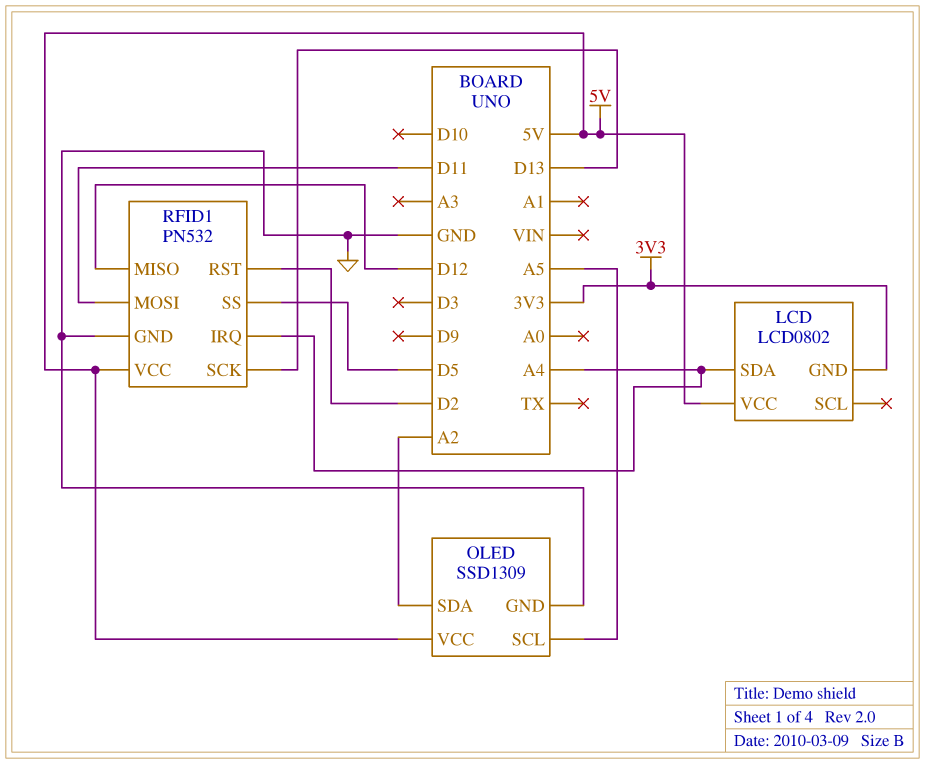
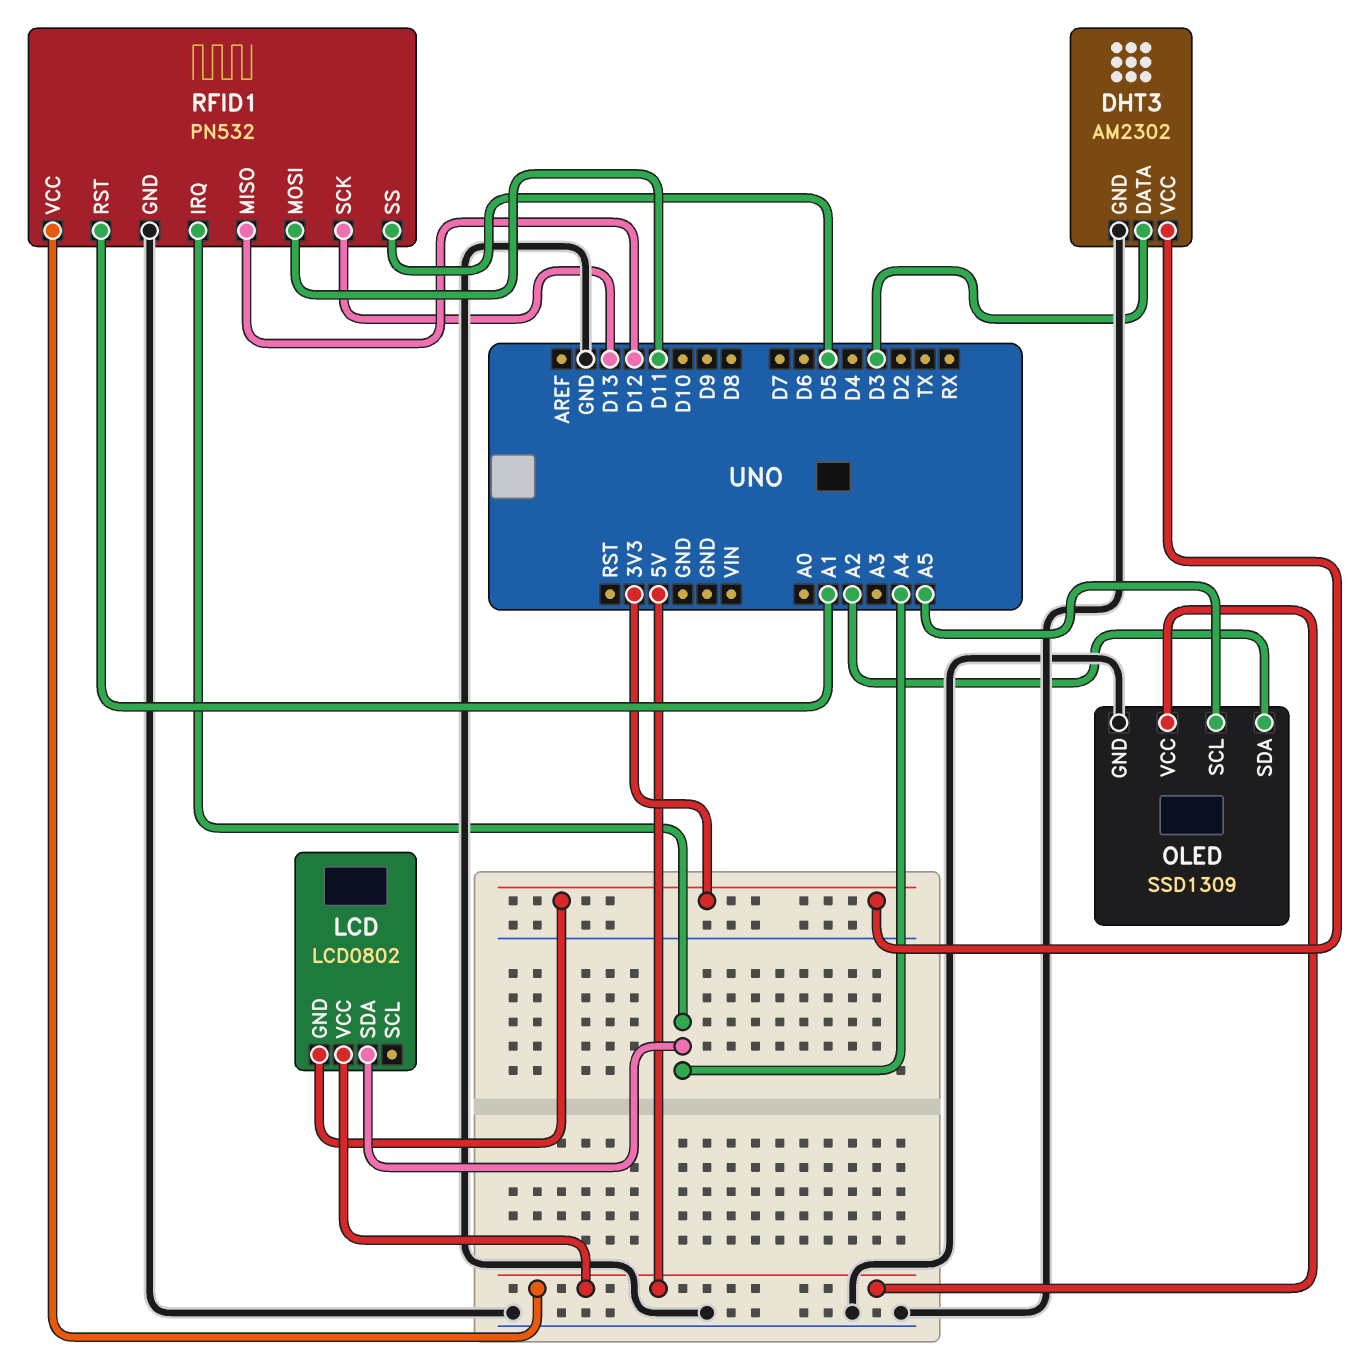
DHT3: none -> AM2302
DHT3 pin DATA: none -> D3
DHT3 pin GND: none -> GND
DHT3 pin VCC: none -> 3V3
RFID1 pin RST: D2 -> A1

